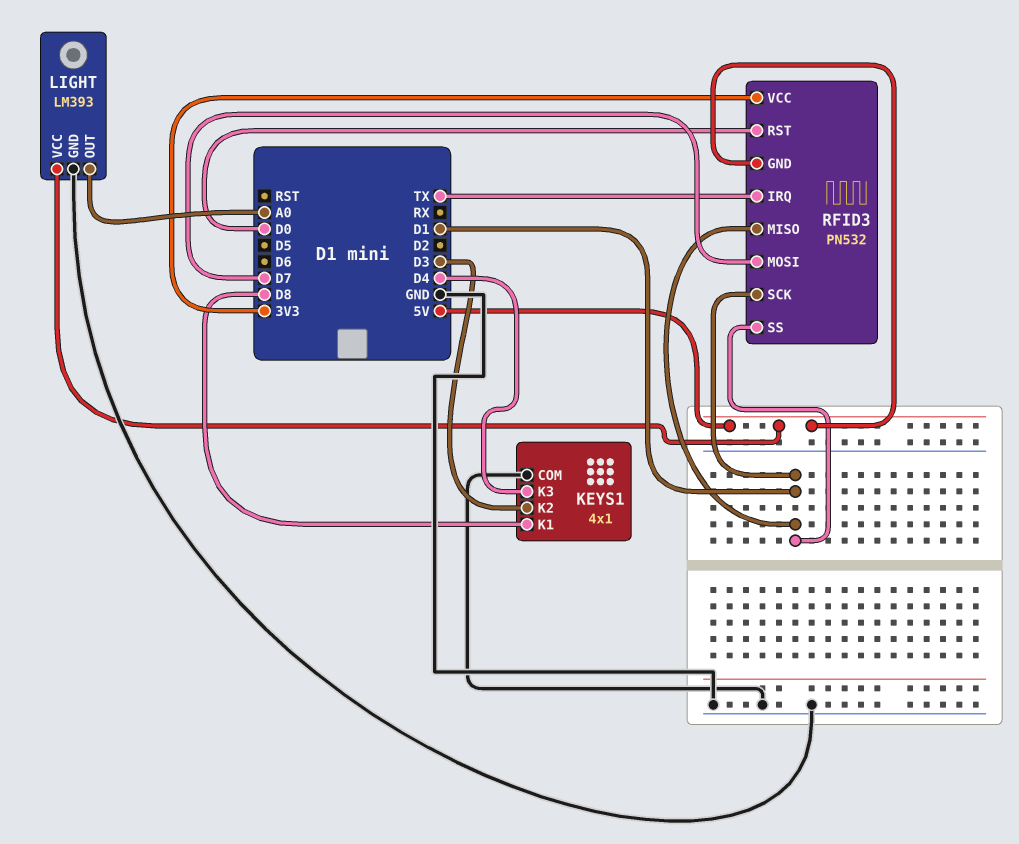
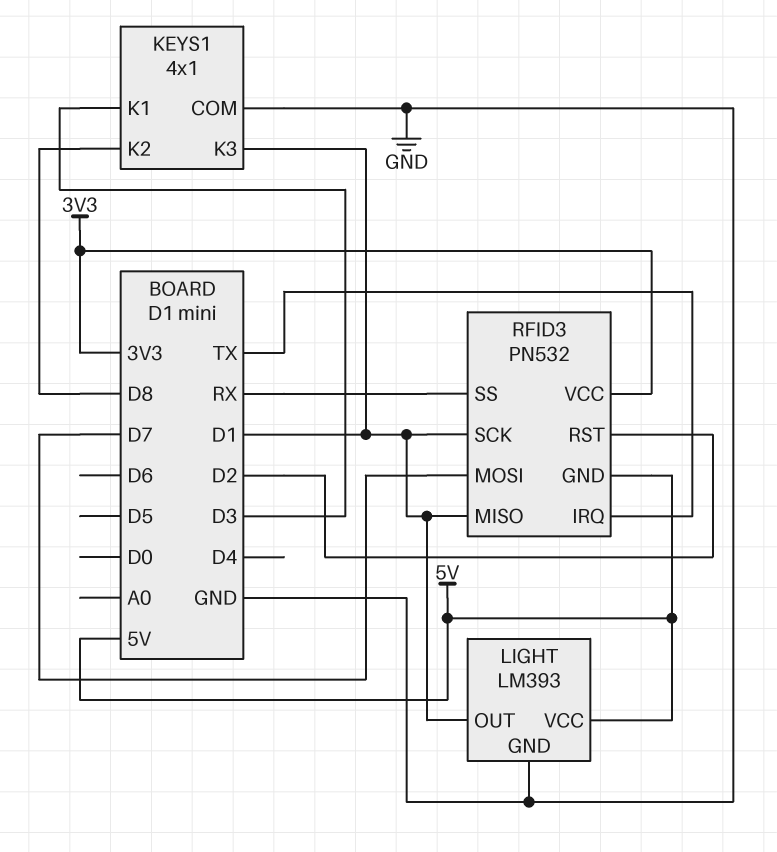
KEYS1 pin K1: D8 -> D3
KEYS1 pin K2: D3 -> D8
KEYS1 pin K3: D4 -> D1
LIGHT pin OUT: A0 -> D1
RFID3 pin RST: D0 -> D2
RFID3 pin SS: D1 -> RX

